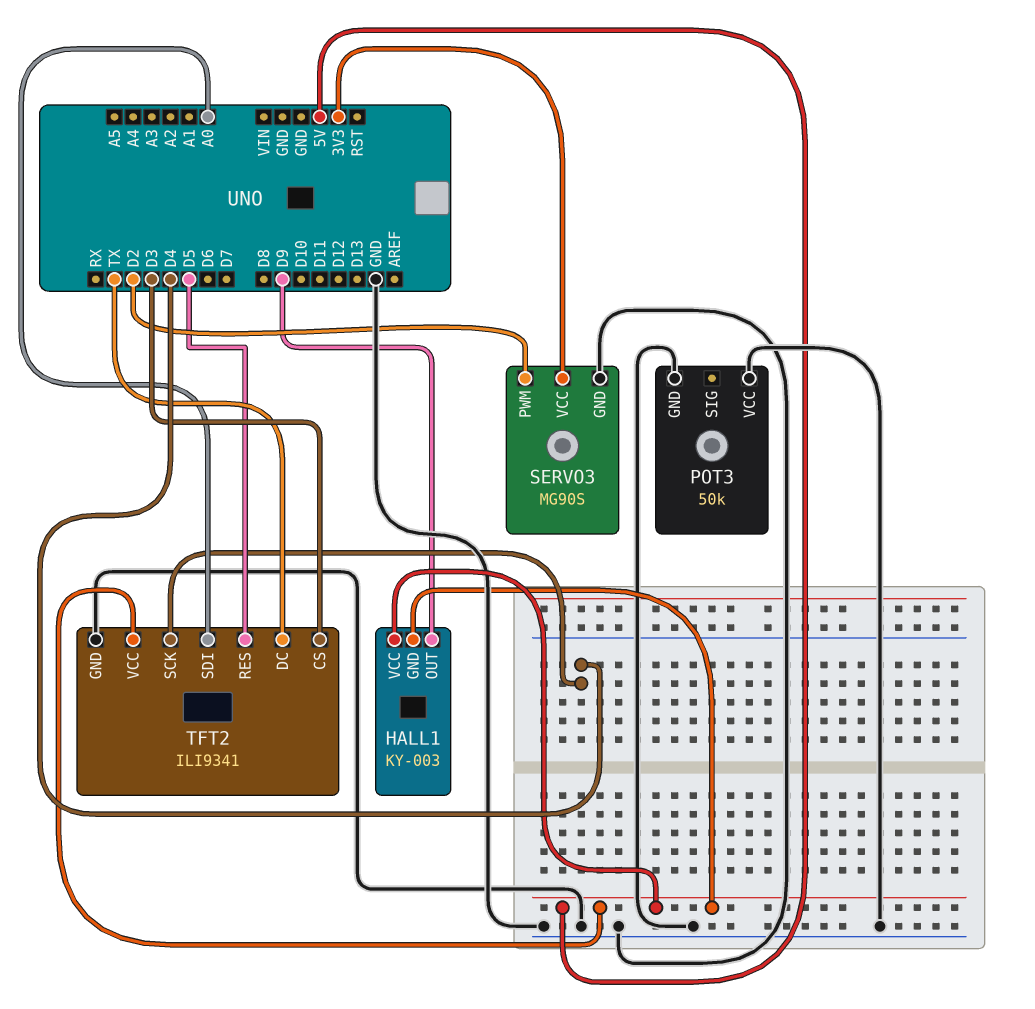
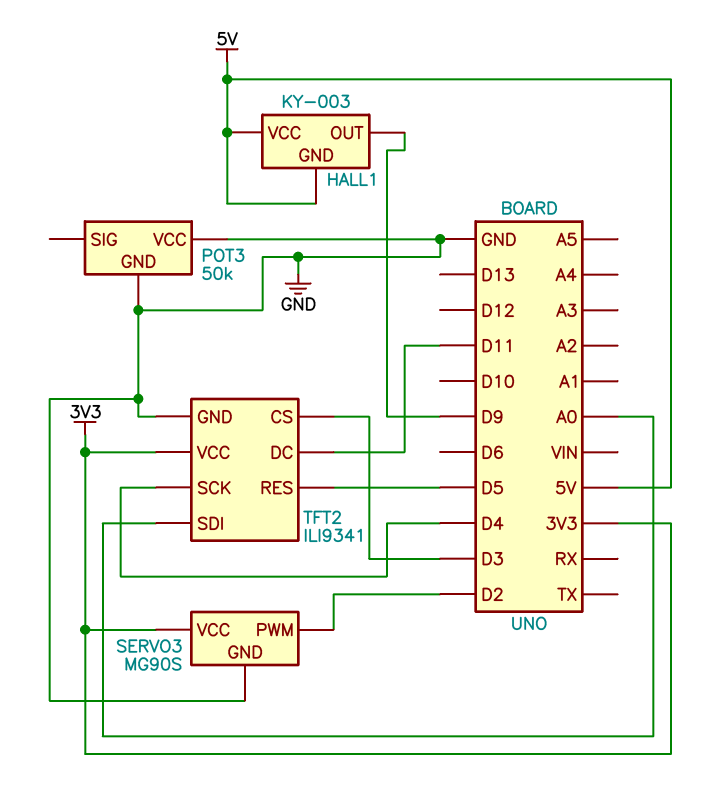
TFT2 pin DC: TX -> D11
TFT2 pin VCC: 5V -> 3V3

